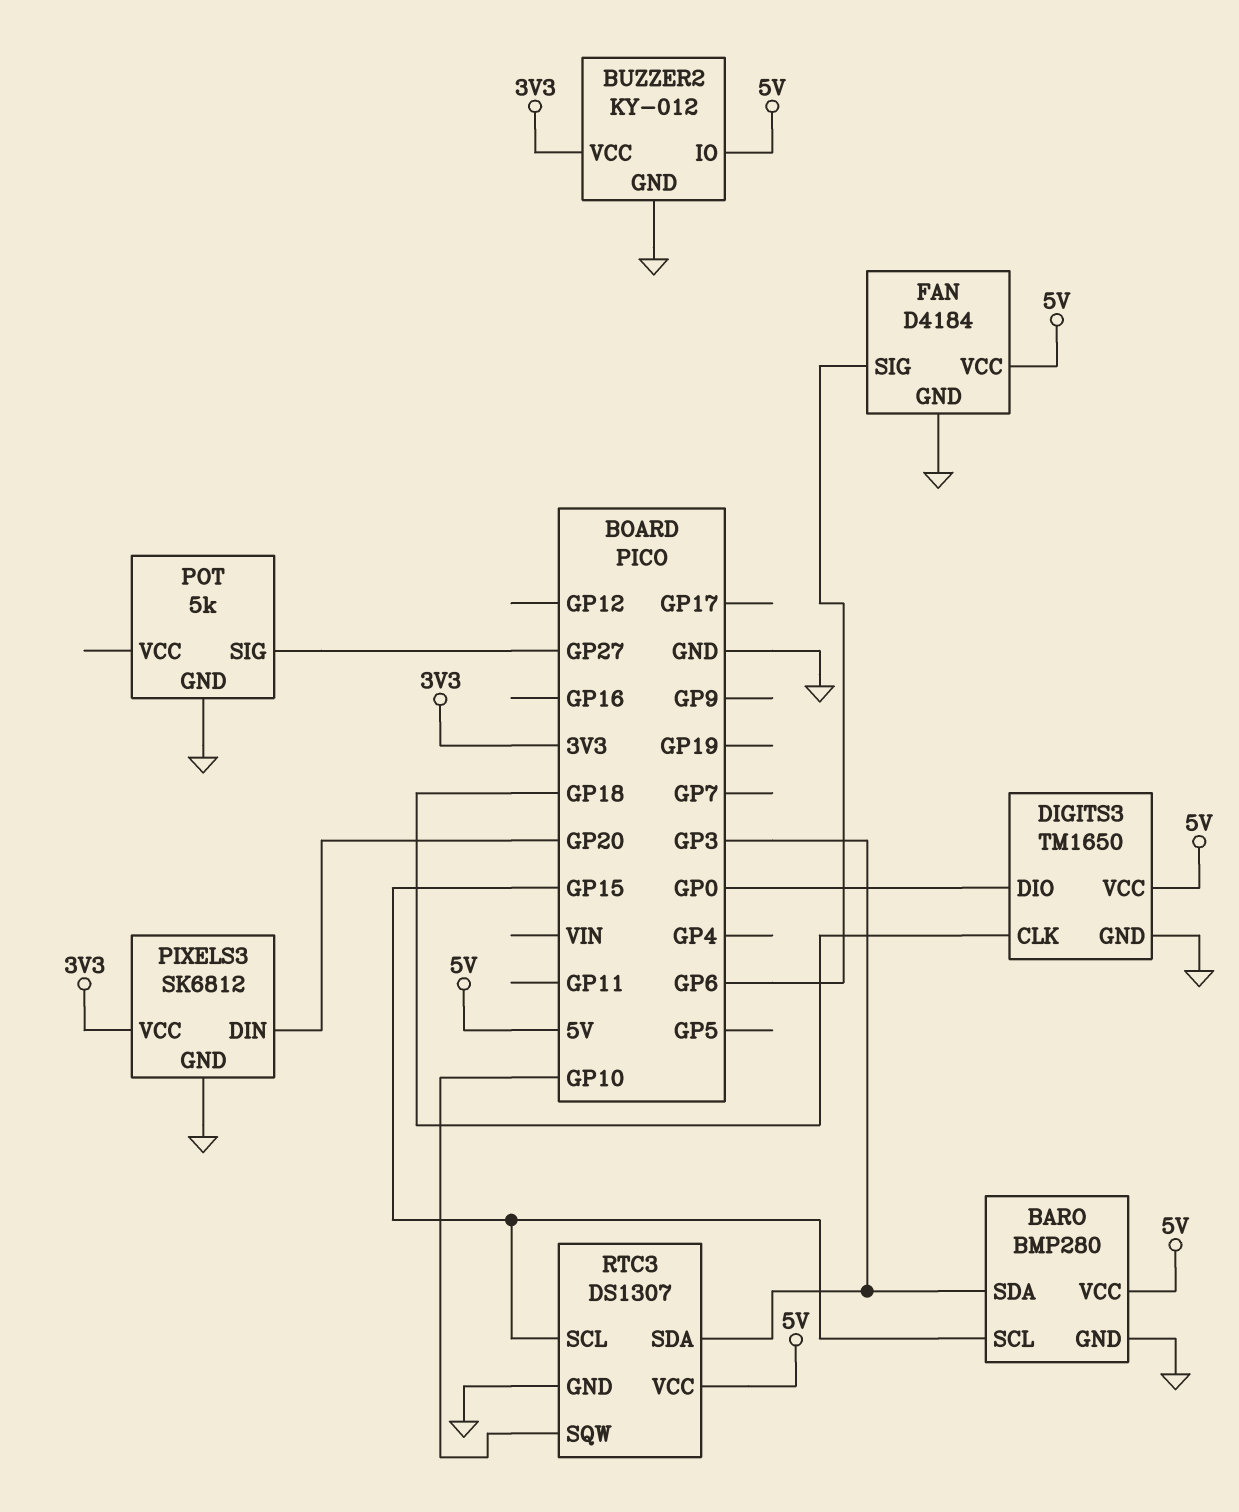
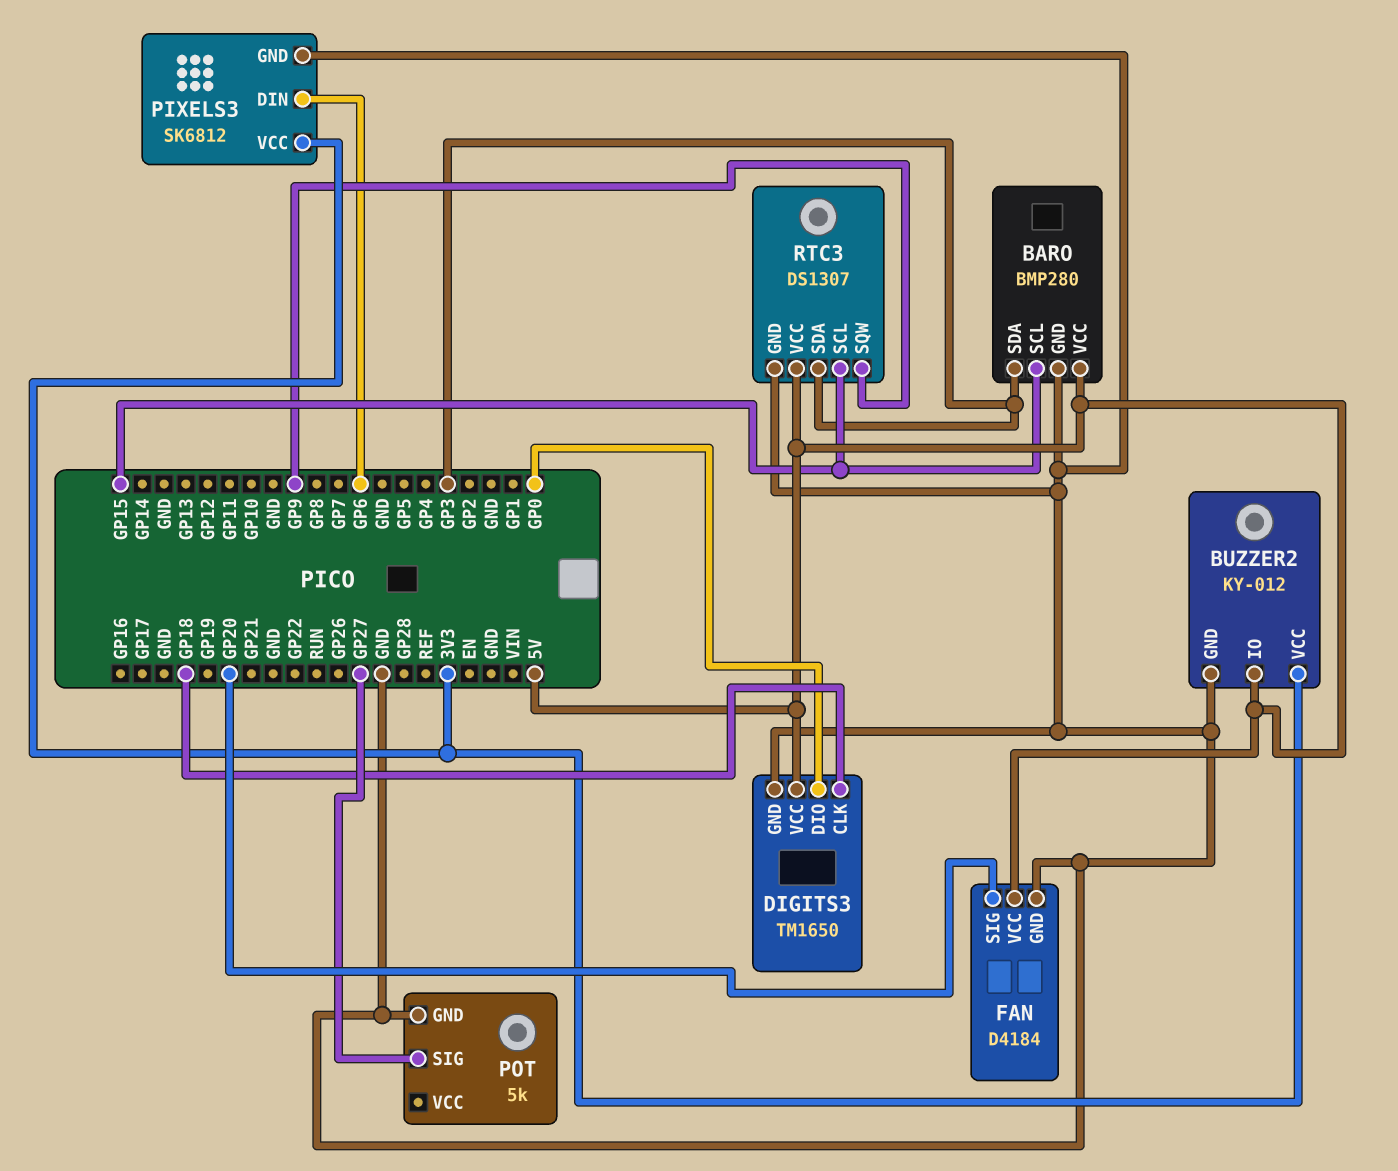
FAN pin SIG: GP6 -> GP20
PIXELS3 pin DIN: GP20 -> GP6
RTC3 pin SQW: GP10 -> GP9

